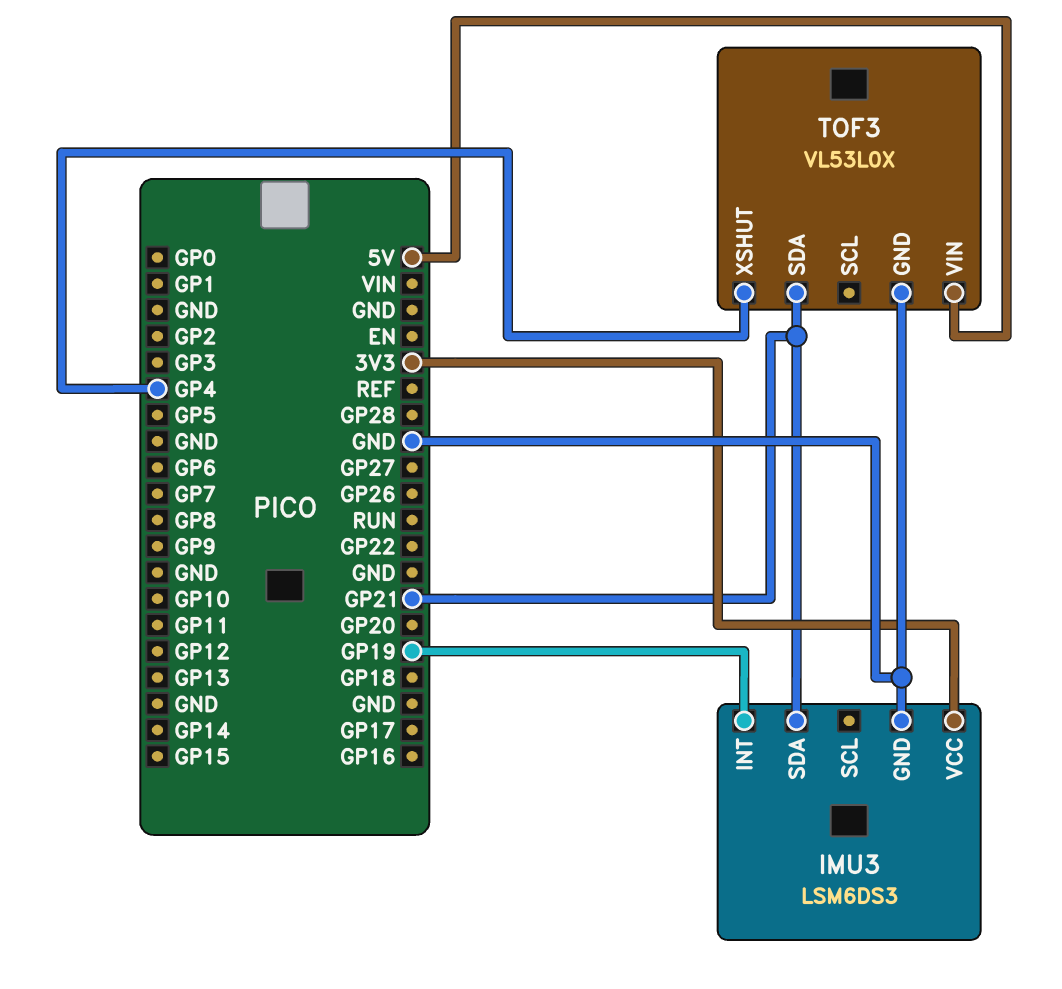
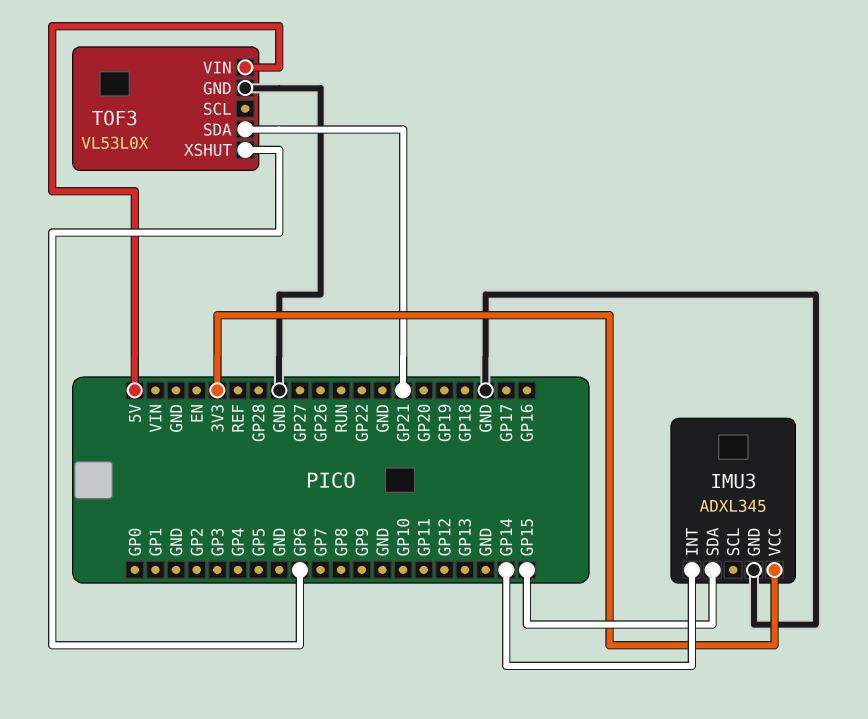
IMU3: LSM6DS3 -> ADXL345
IMU3 pin INT: GP19 -> GP14
IMU3 pin SDA: GP21 -> GP15
TOF3 pin XSHUT: GP4 -> GP6

